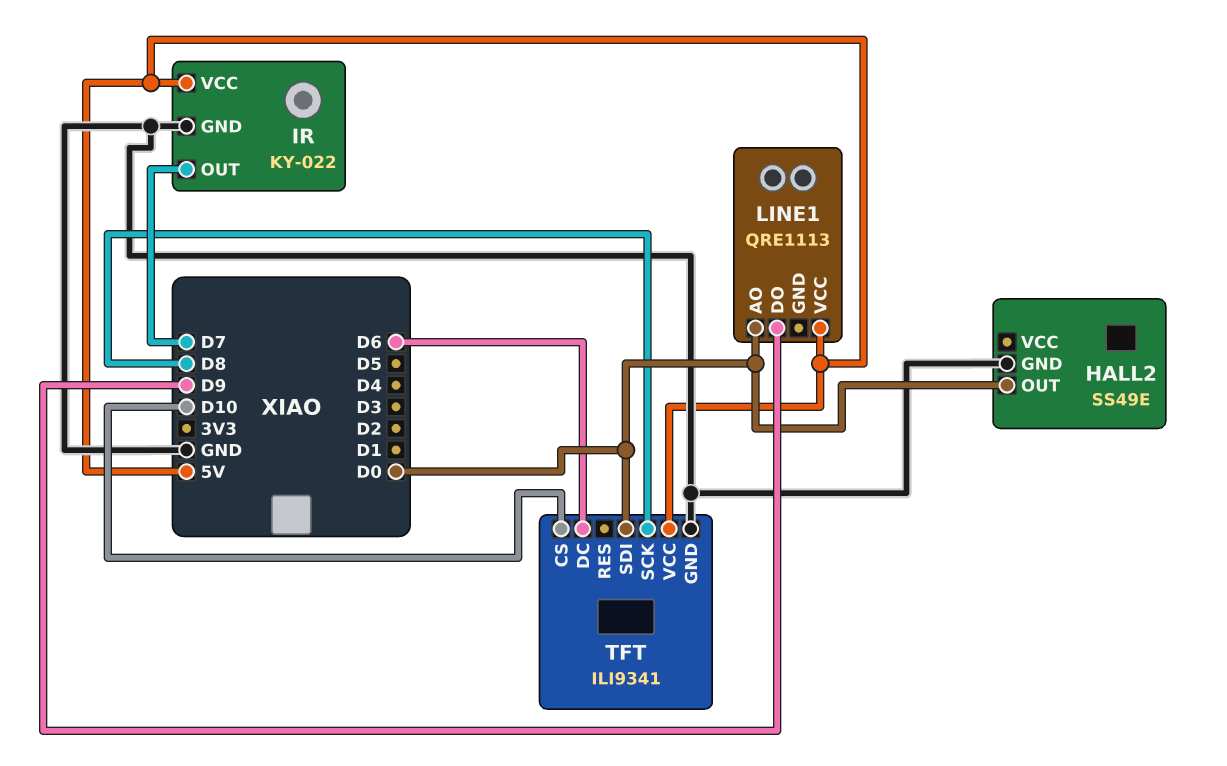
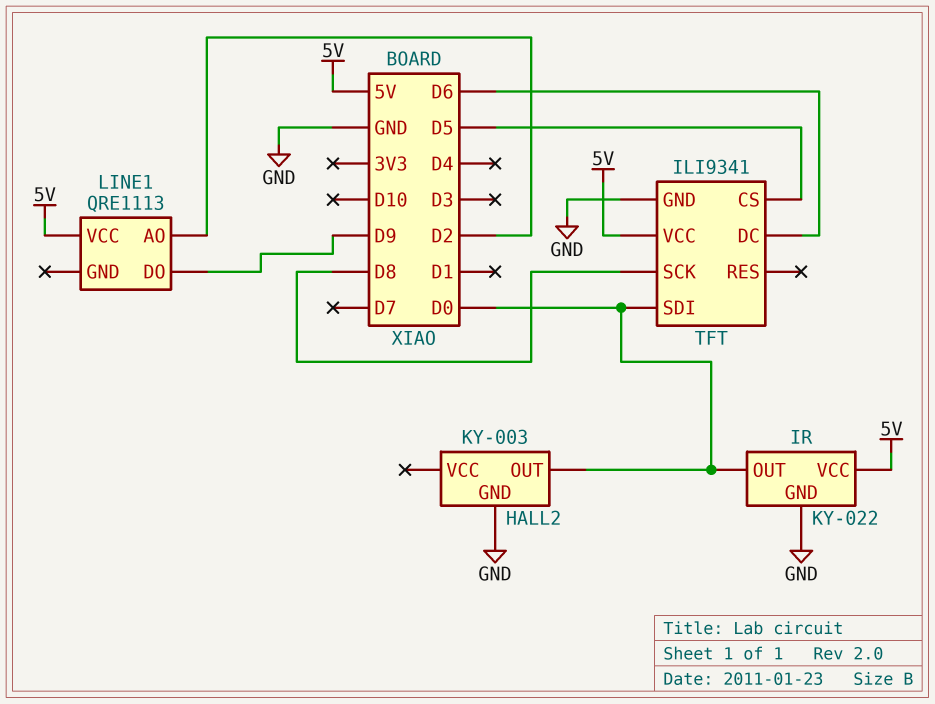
HALL2: SS49E -> KY-003
IR pin OUT: D7 -> D0
LINE1 pin AO: D0 -> D2
TFT pin CS: D10 -> D5

